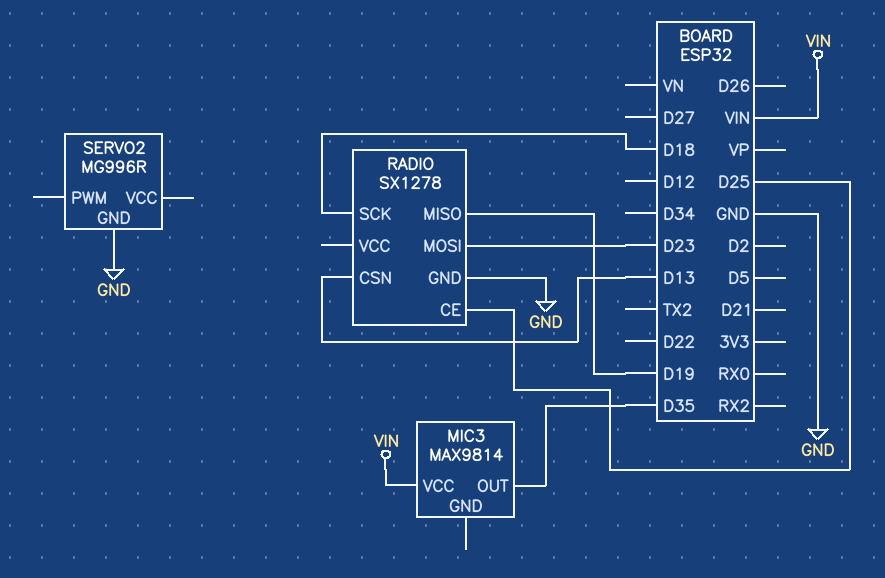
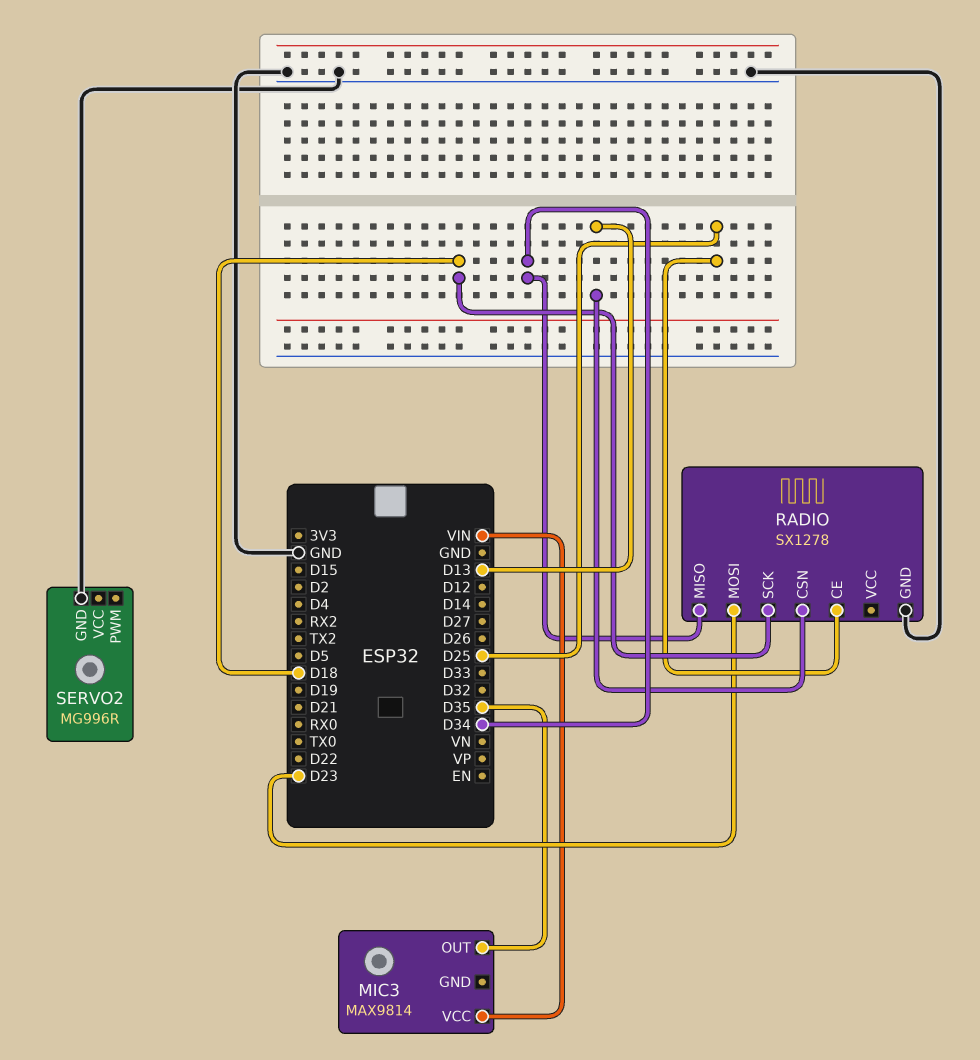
RADIO pin MISO: D19 -> D34

